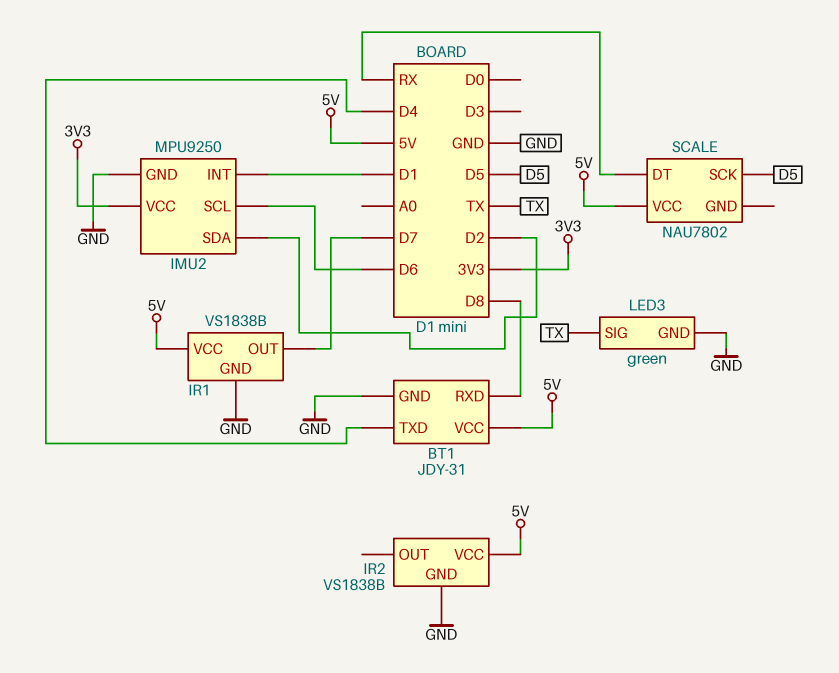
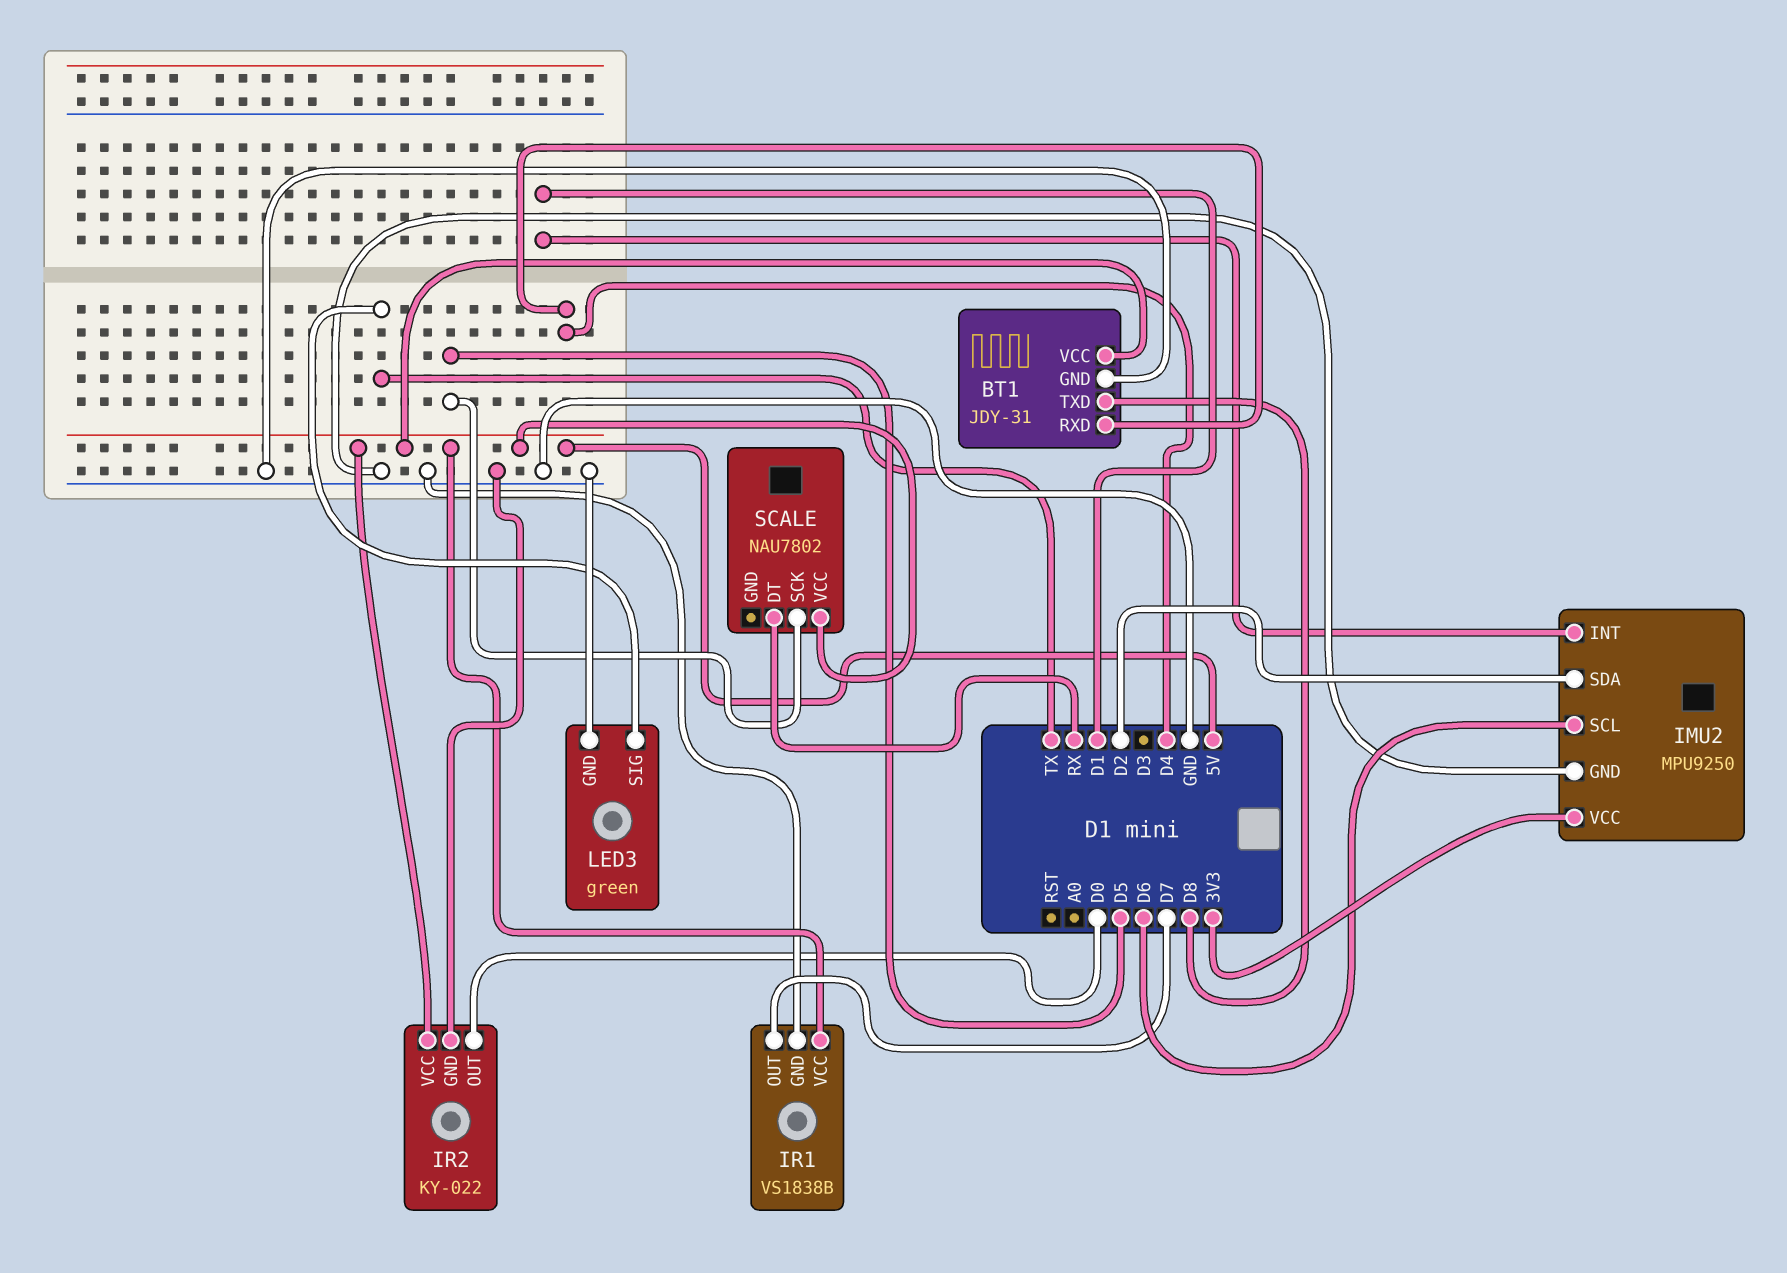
BT1 pin RXD: D8 -> D4
BT1 pin TXD: D4 -> D8
IR2: VS1838B -> KY-022
IR2 pin OUT: none -> D0

